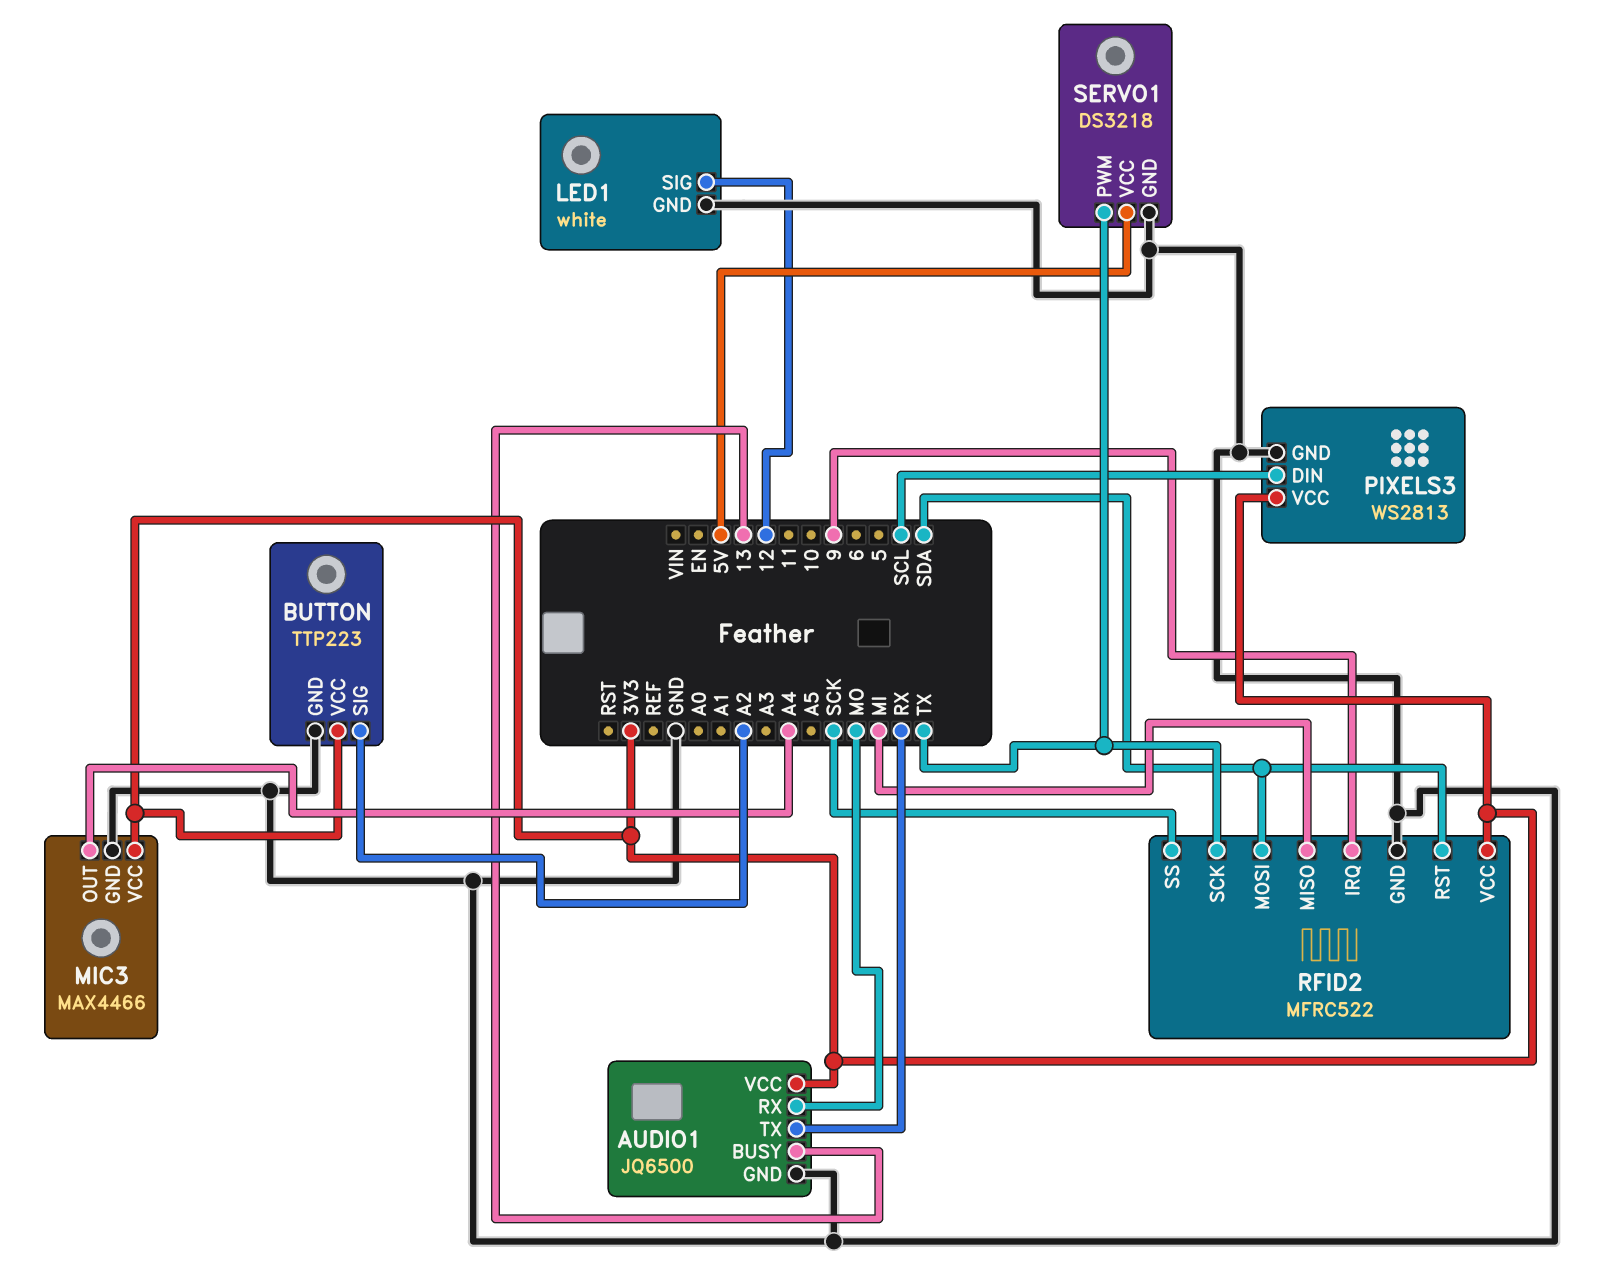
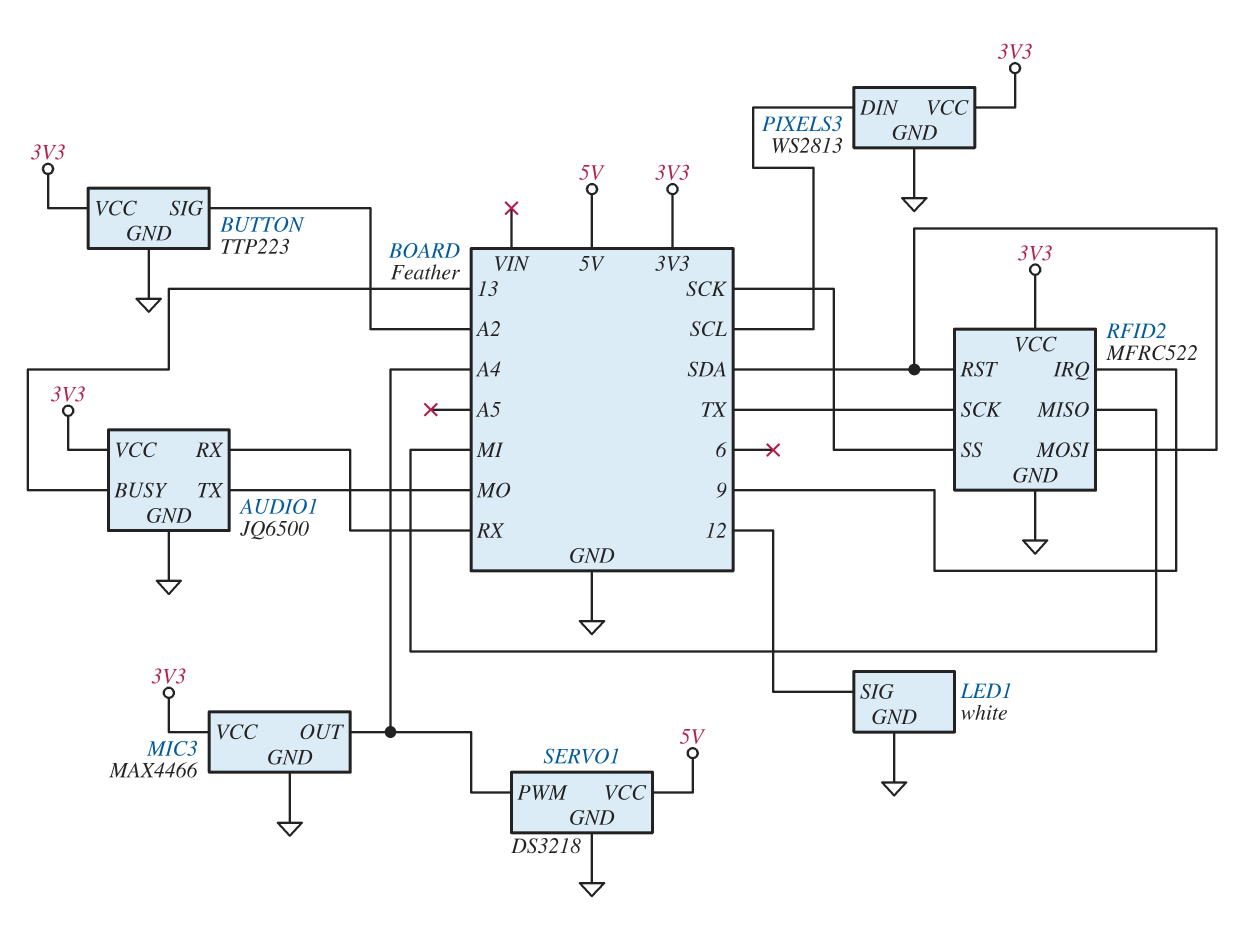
AUDIO1 pin RX: MO -> RX
AUDIO1 pin TX: RX -> MO
SERVO1 pin PWM: TX -> A4

